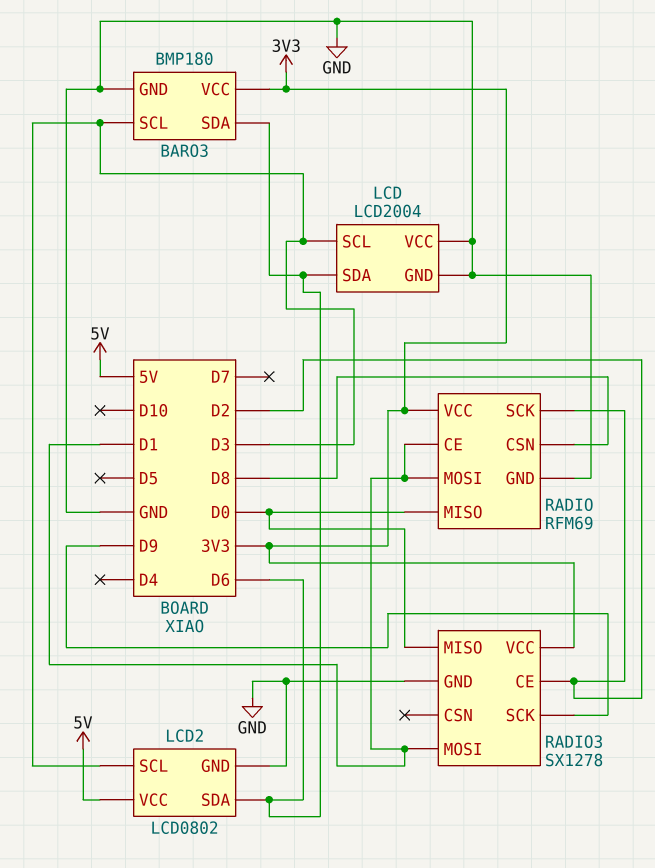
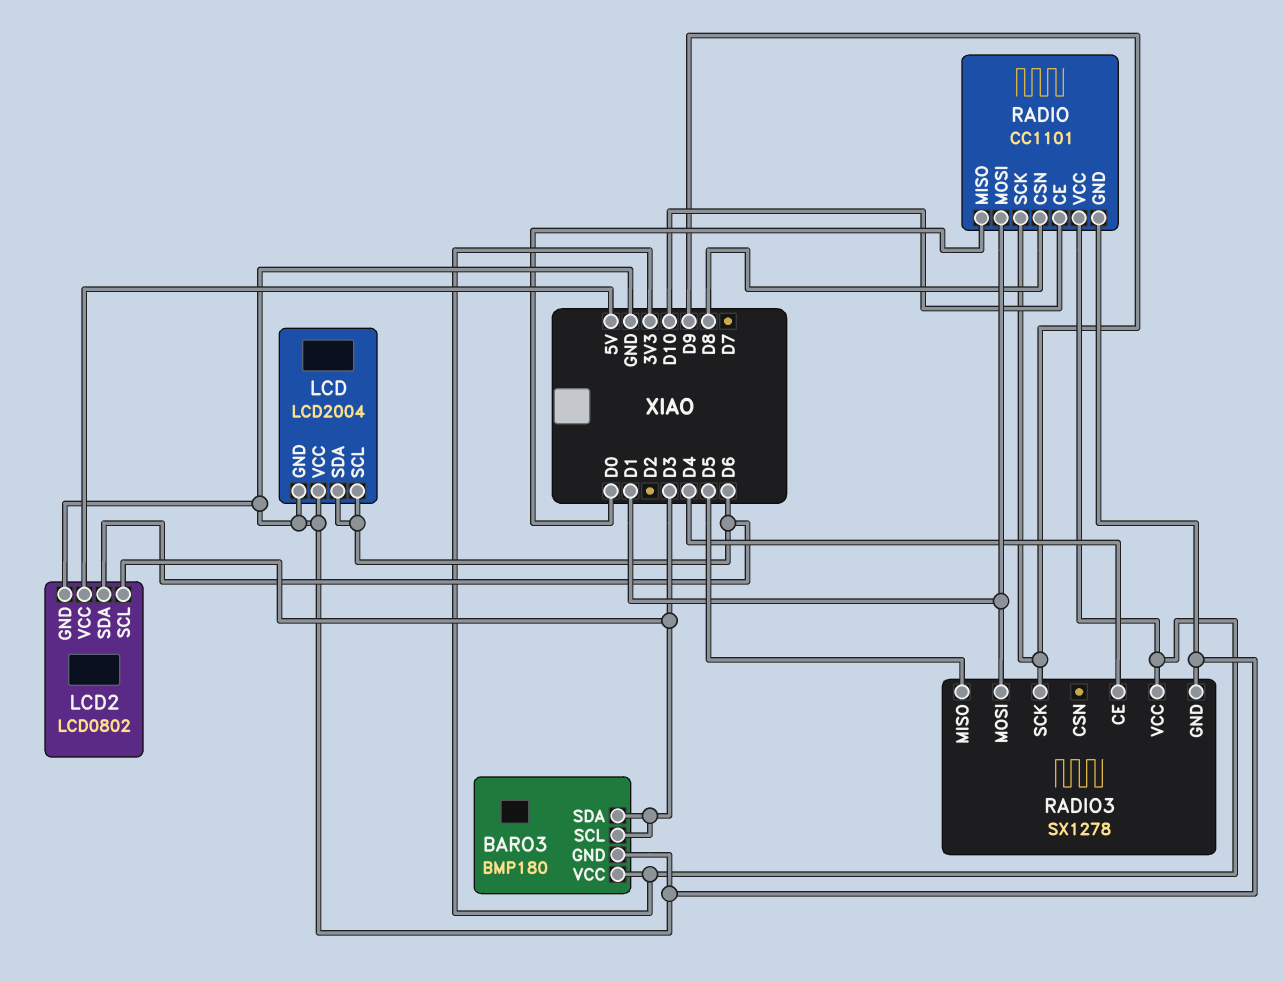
BARO3 pin SDA: D6 -> D3
LCD pin SCL: D3 -> D6
RADIO: RFM69 -> CC1101
RADIO pin CE: D1 -> D10
RADIO pin SCK: D2 -> D9
RADIO3 pin CE: D2 -> D4
RADIO3 pin MISO: D0 -> D5

